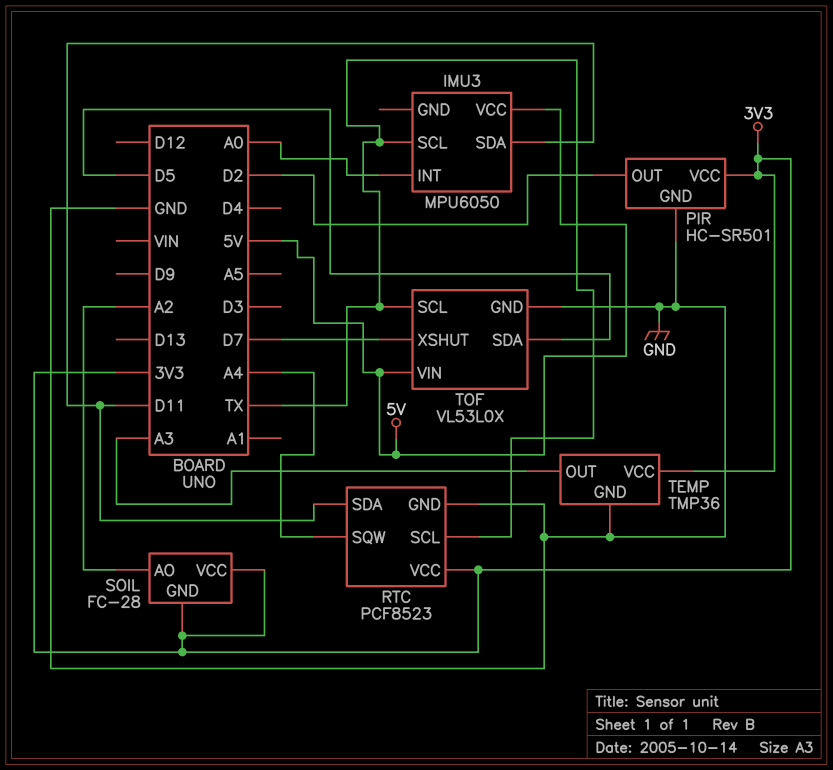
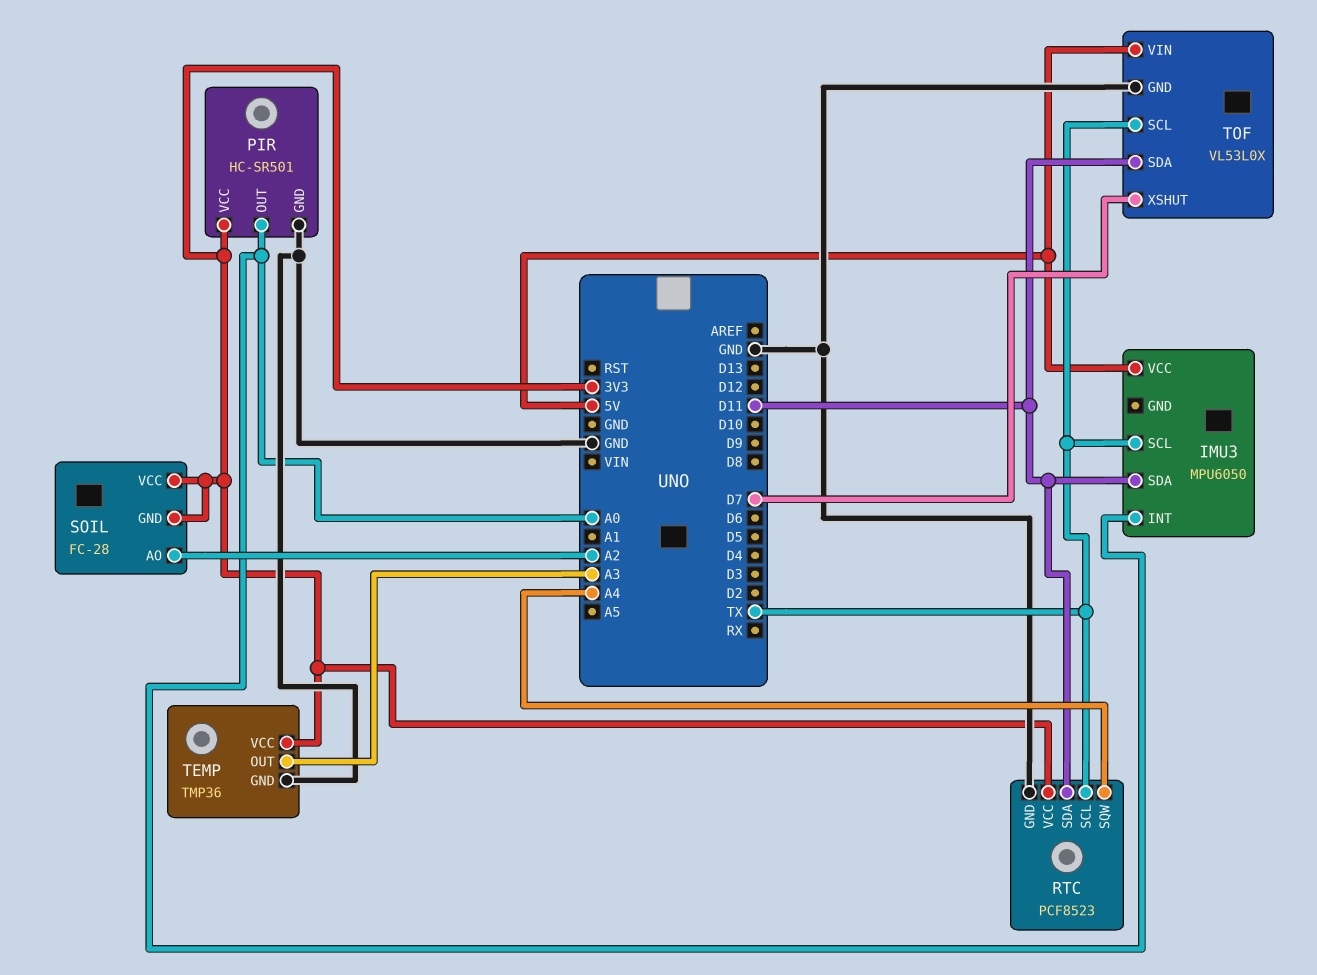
PIR pin OUT: D2 -> A0
TOF pin SDA: D5 -> D11

